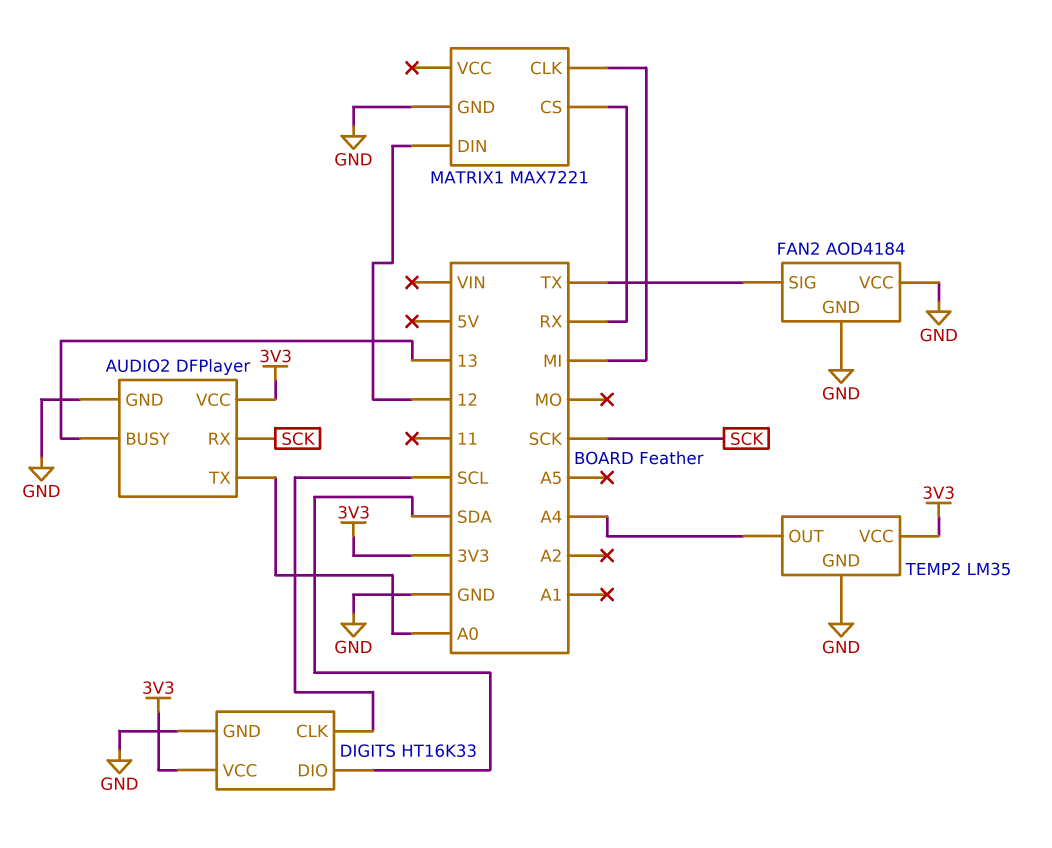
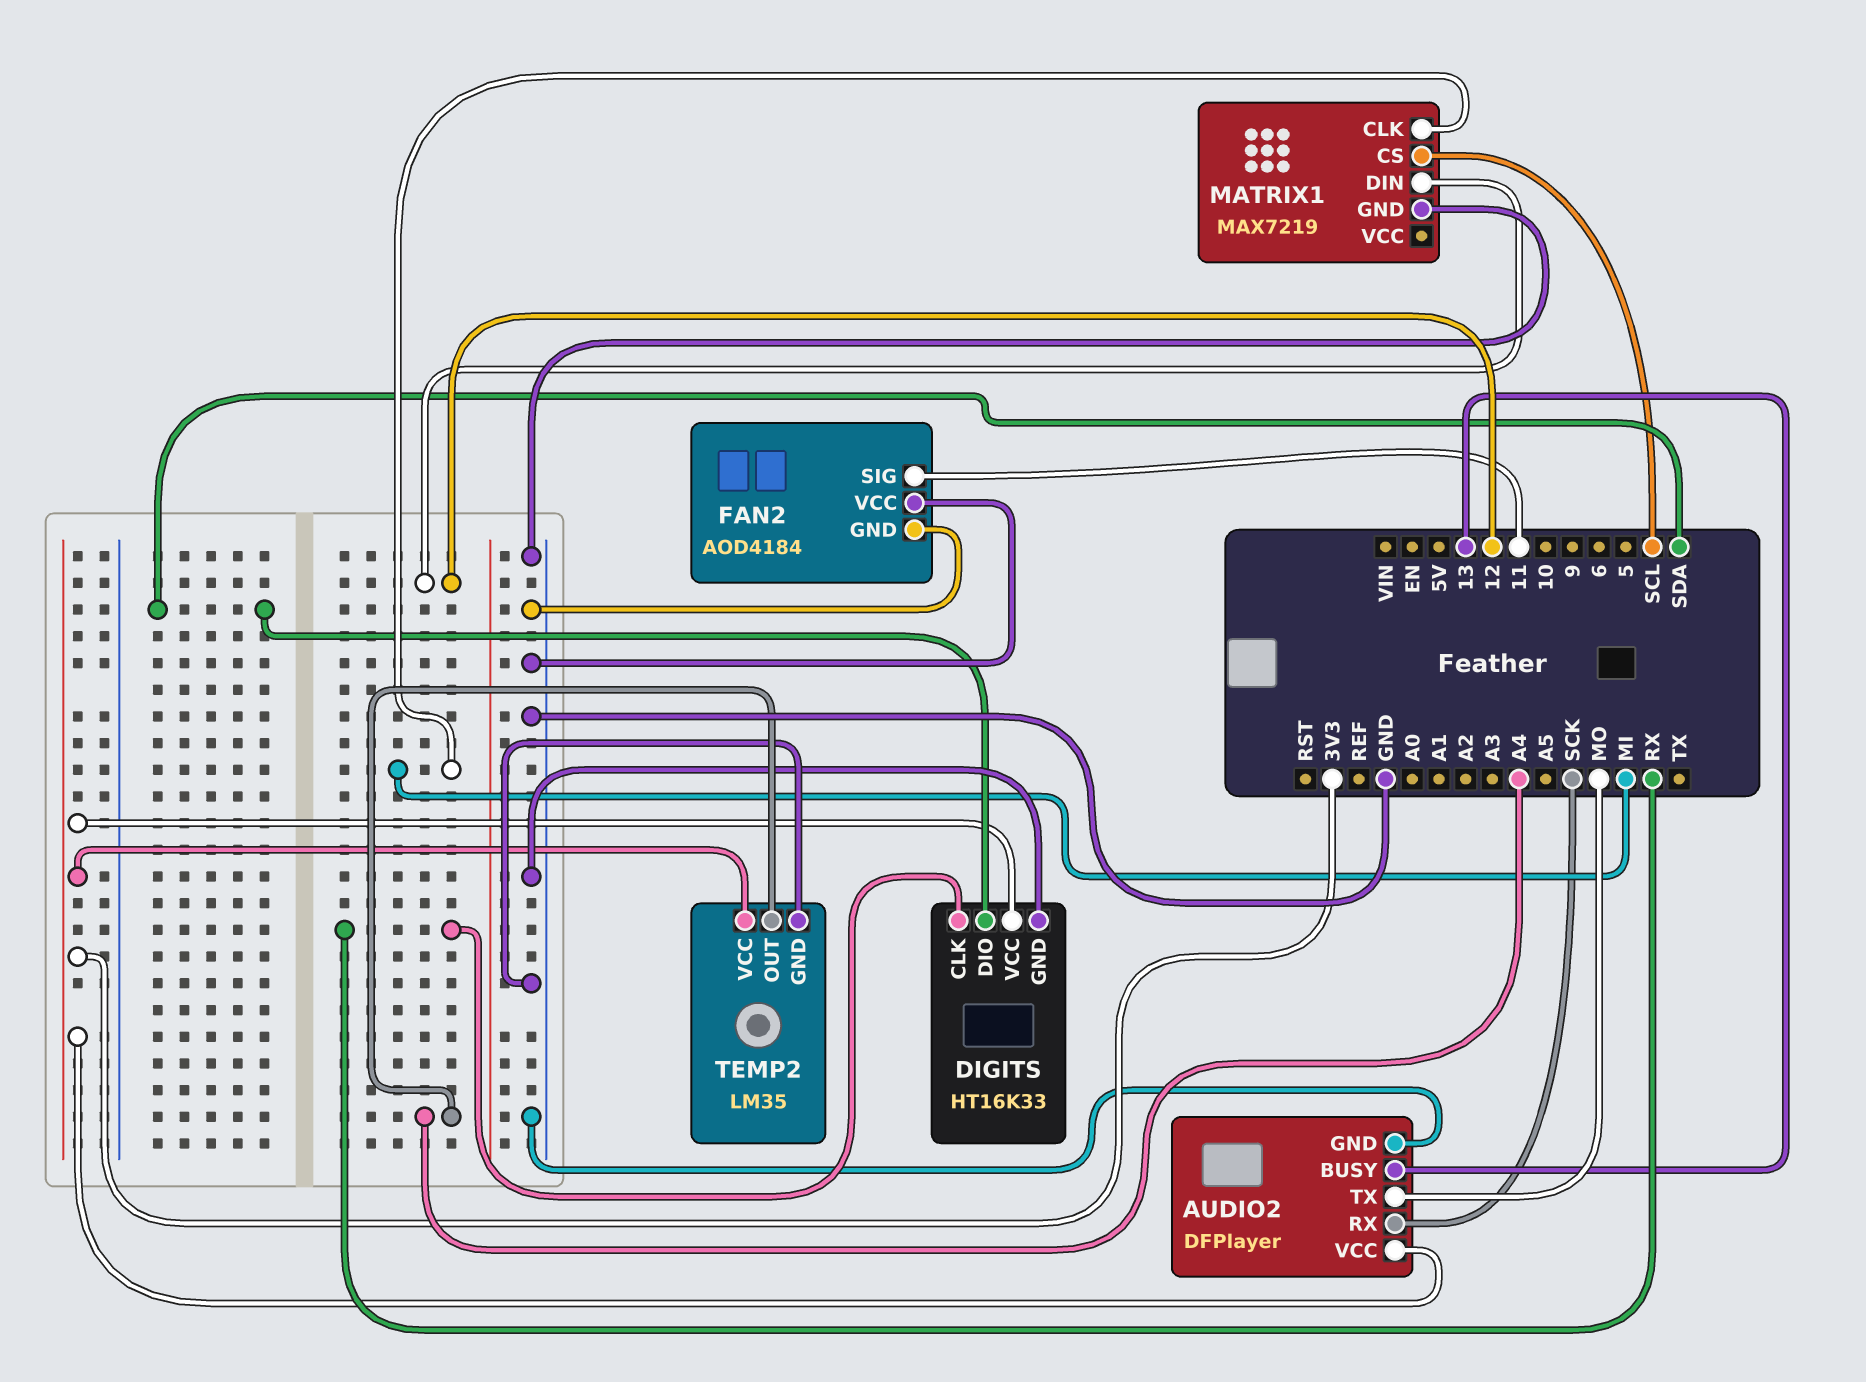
AUDIO2 pin TX: A0 -> MO
DIGITS pin CLK: SCL -> RX
FAN2 pin SIG: TX -> 11
MATRIX1: MAX7221 -> MAX7219
MATRIX1 pin CS: RX -> SCL

